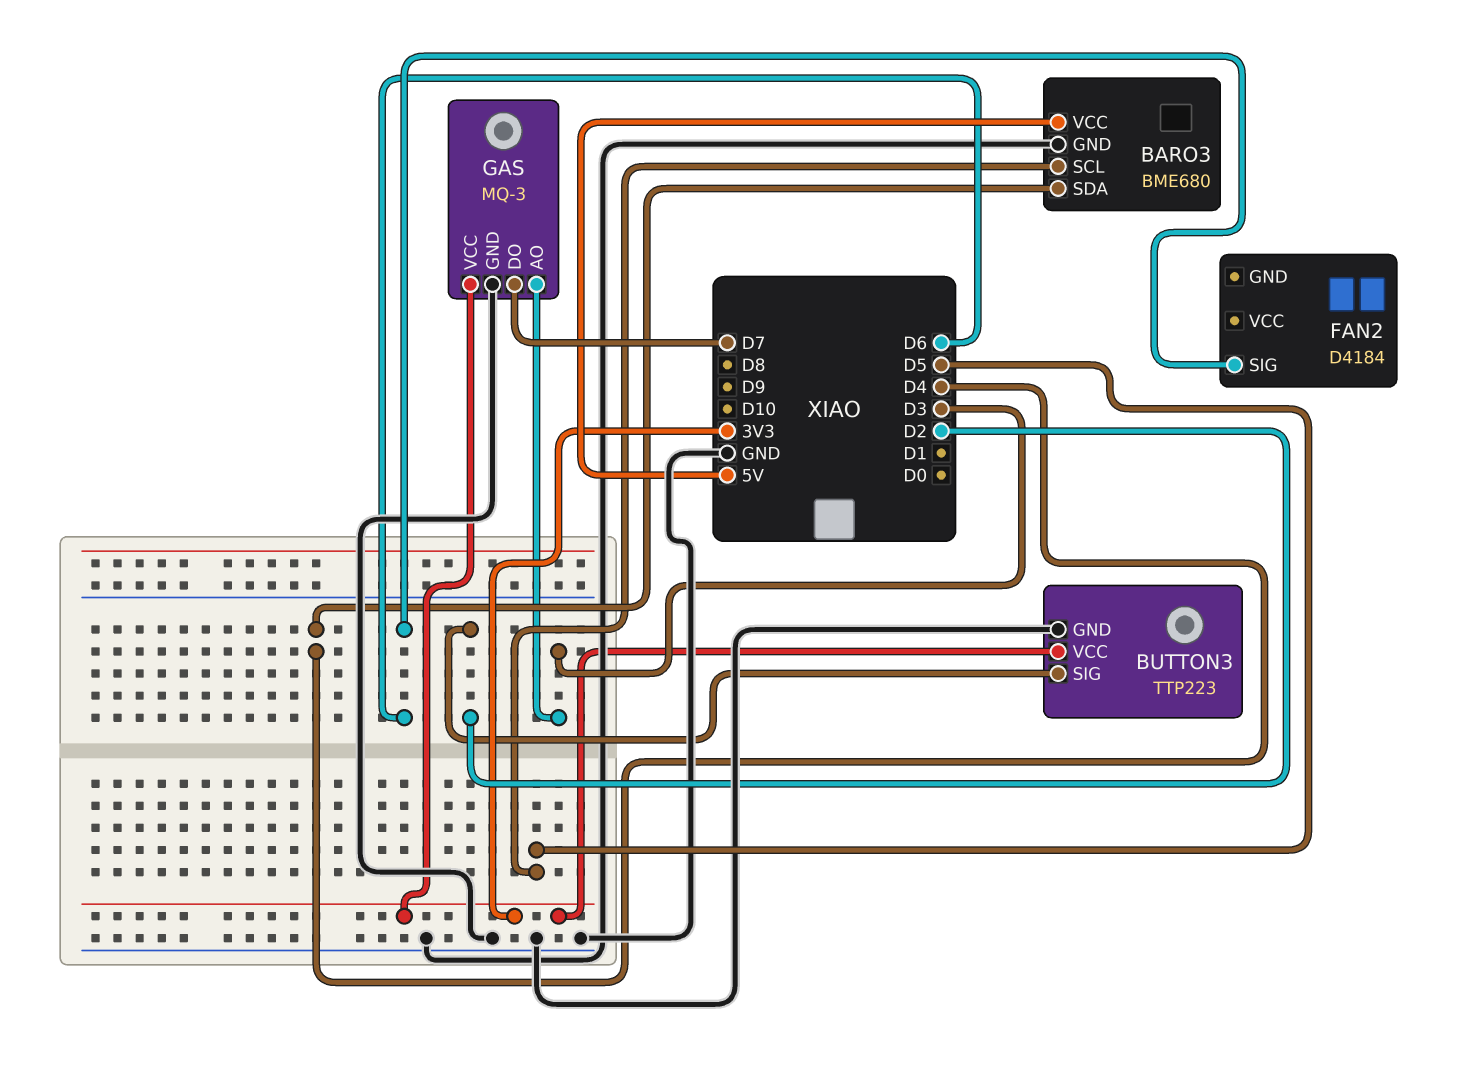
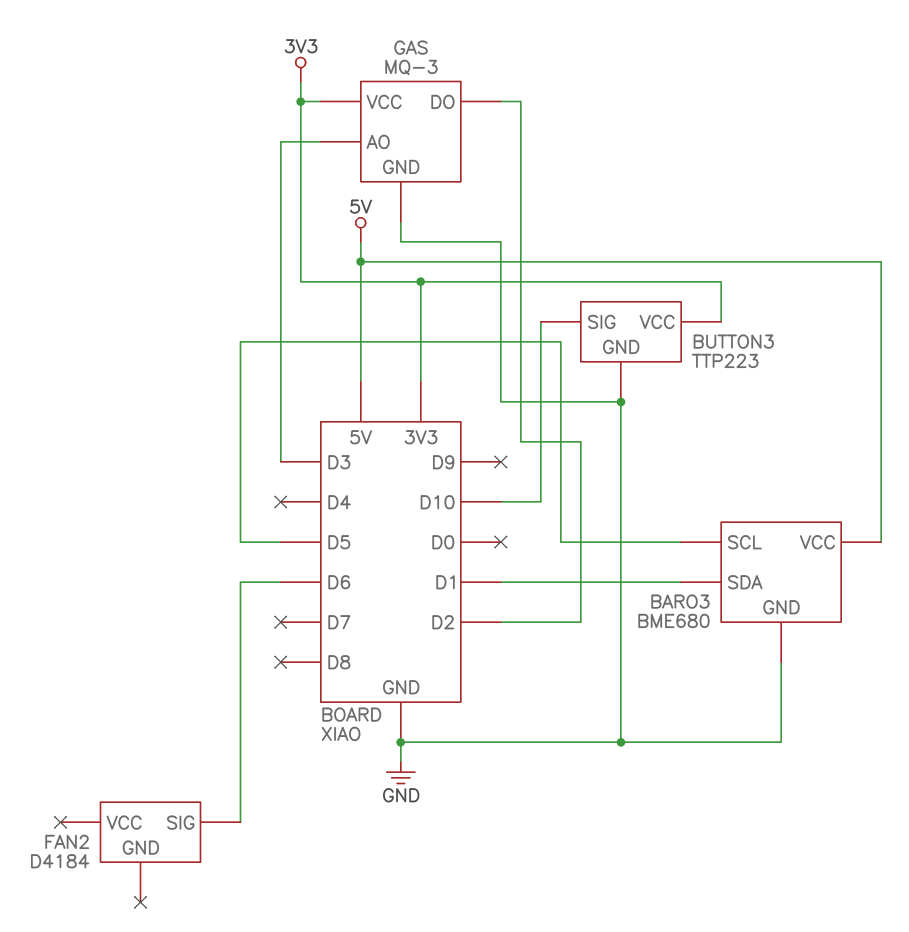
BARO3 pin SDA: D4 -> D1
BUTTON3 pin SIG: D2 -> D10
GAS pin DO: D7 -> D2

